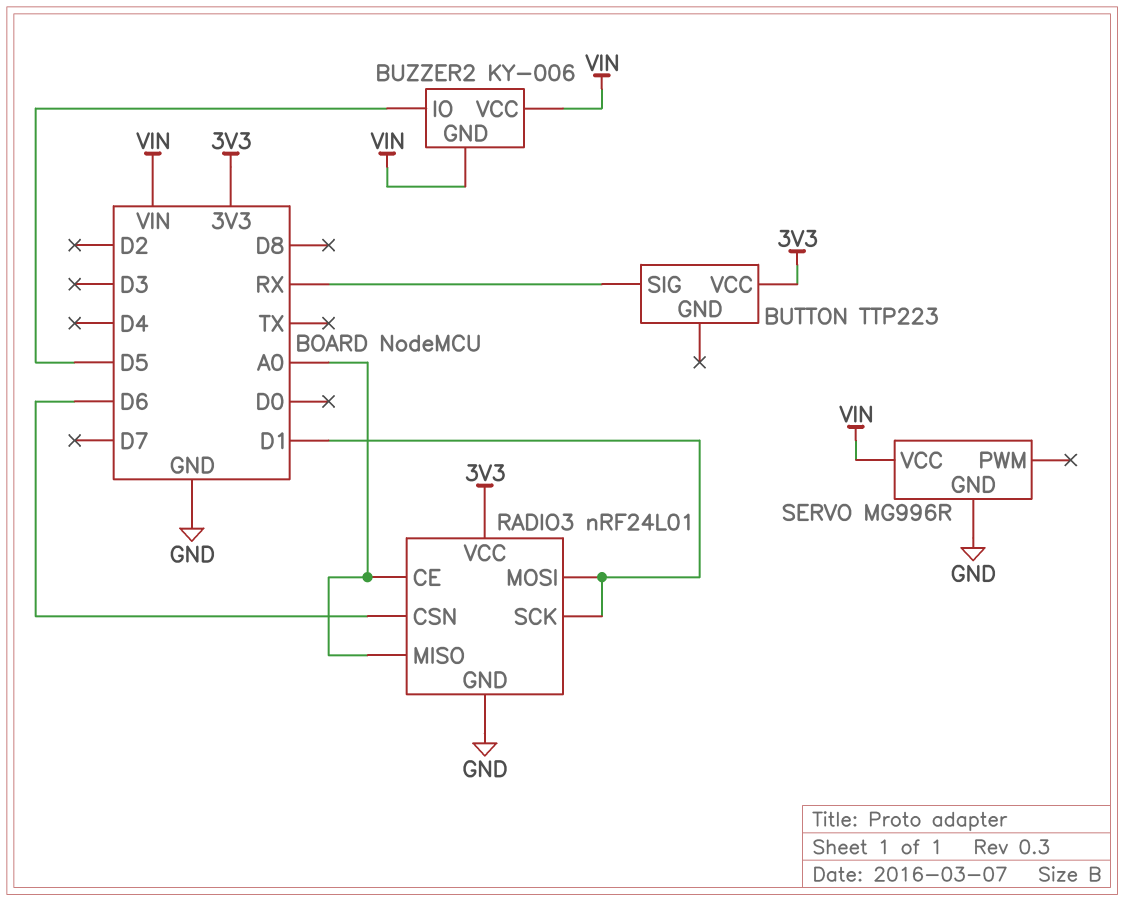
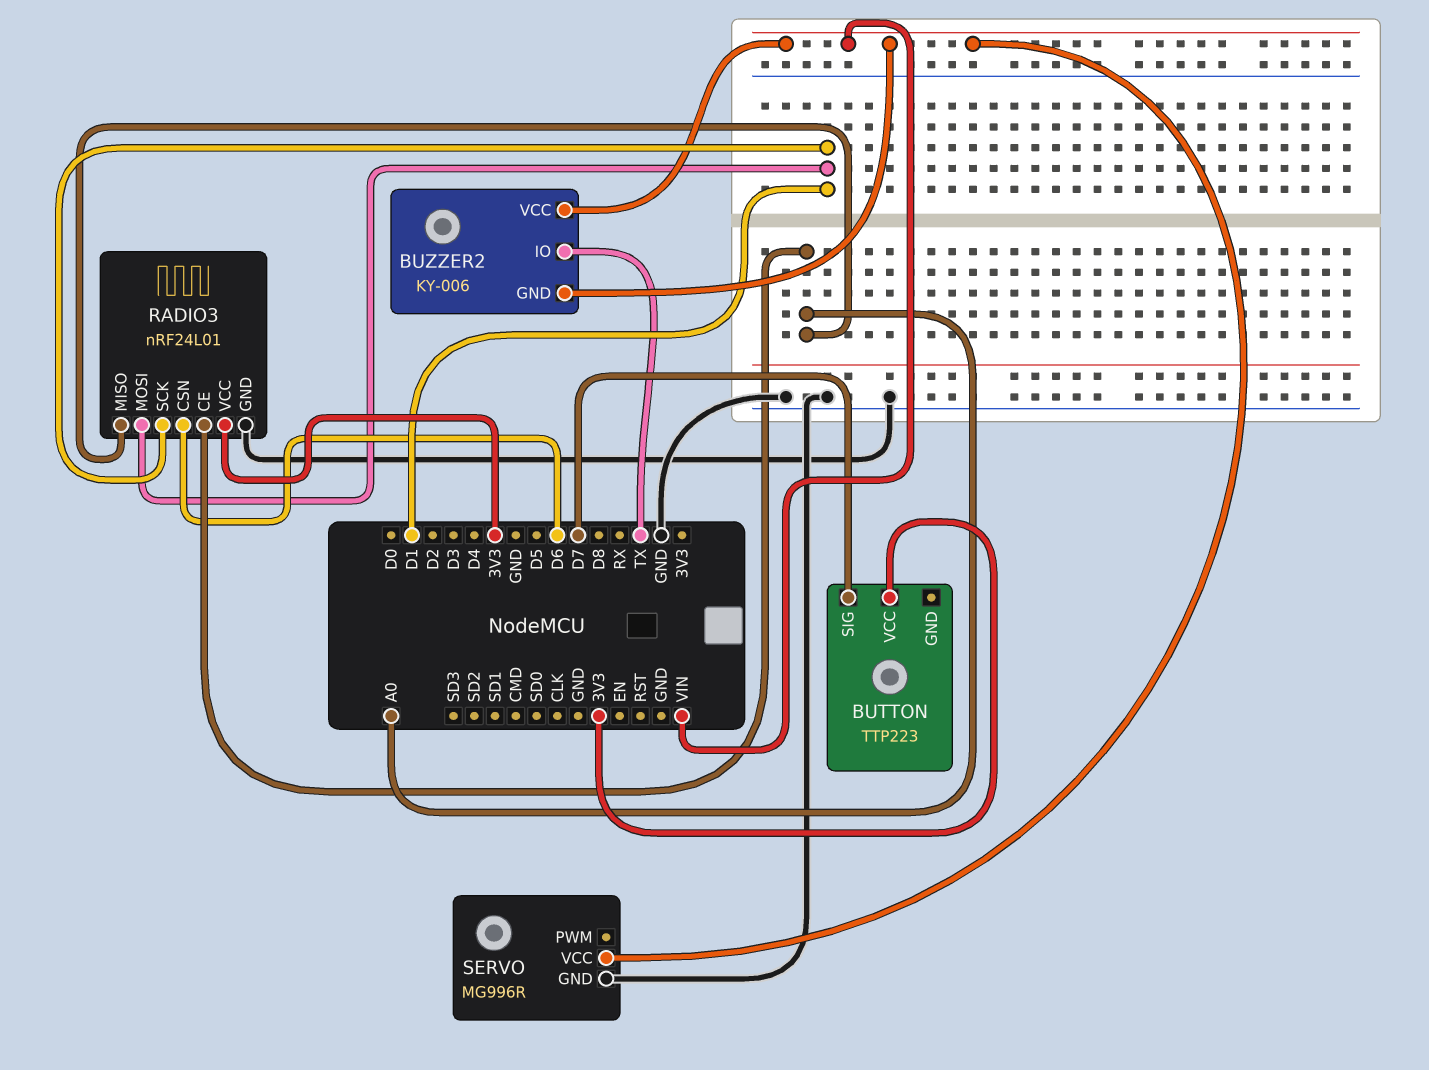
BUTTON pin SIG: RX -> D7
BUZZER2 pin IO: D5 -> TX

